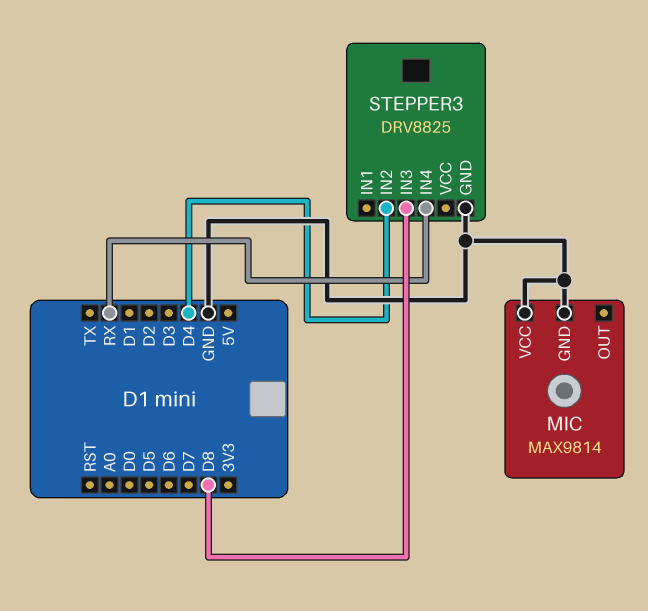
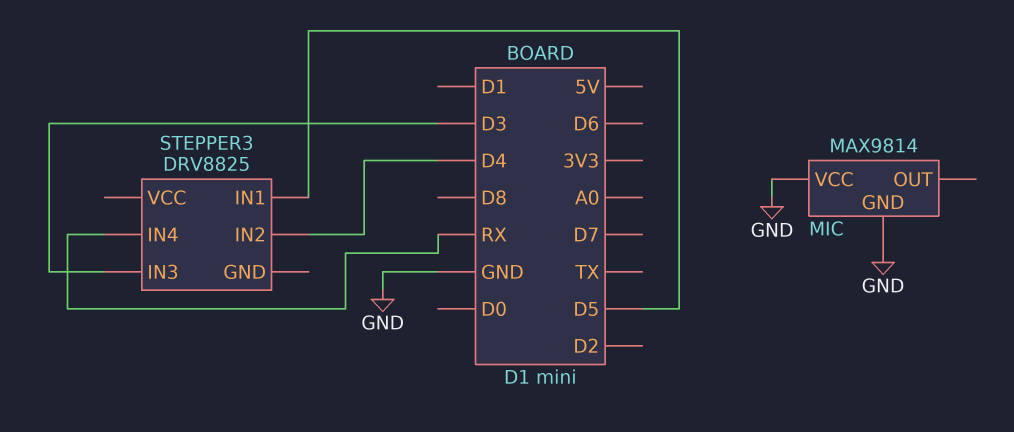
STEPPER3 pin GND: GND -> none
STEPPER3 pin IN1: none -> D5
STEPPER3 pin IN3: D8 -> D3

